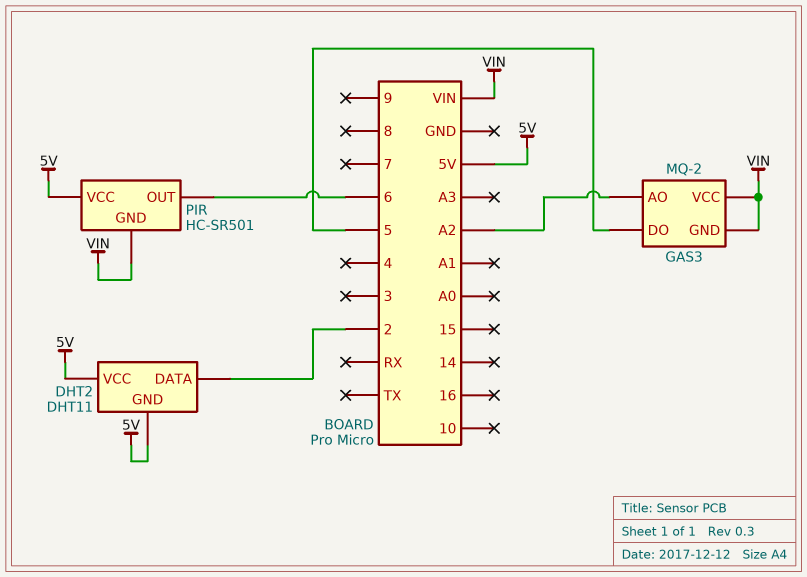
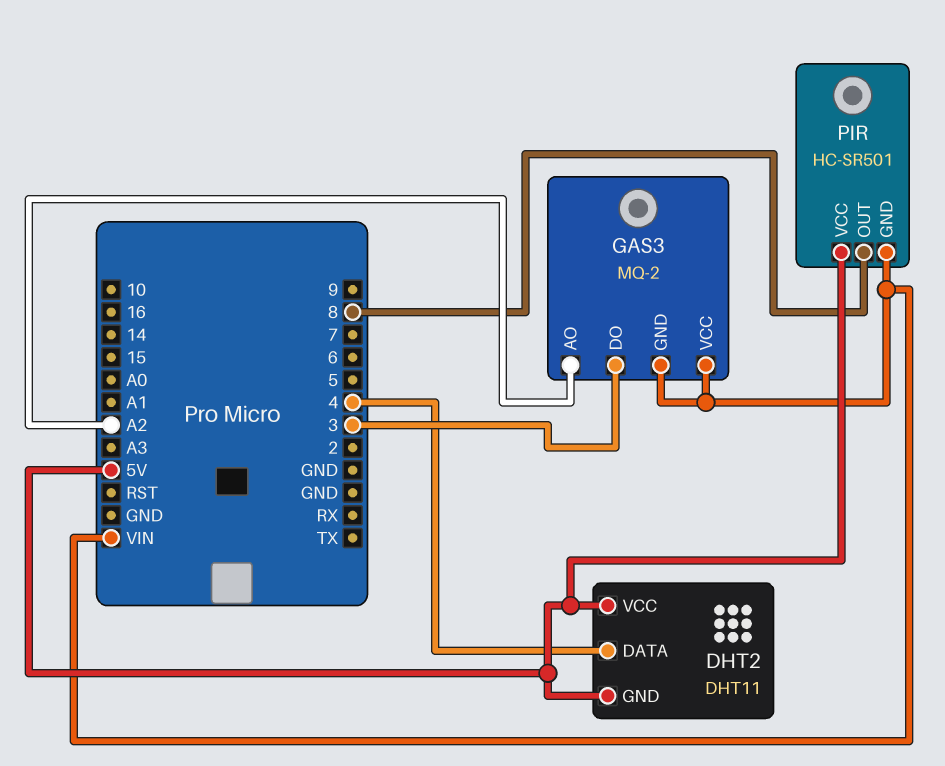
DHT2 pin DATA: 2 -> 4
GAS3 pin DO: 5 -> 3
PIR pin OUT: 6 -> 8

